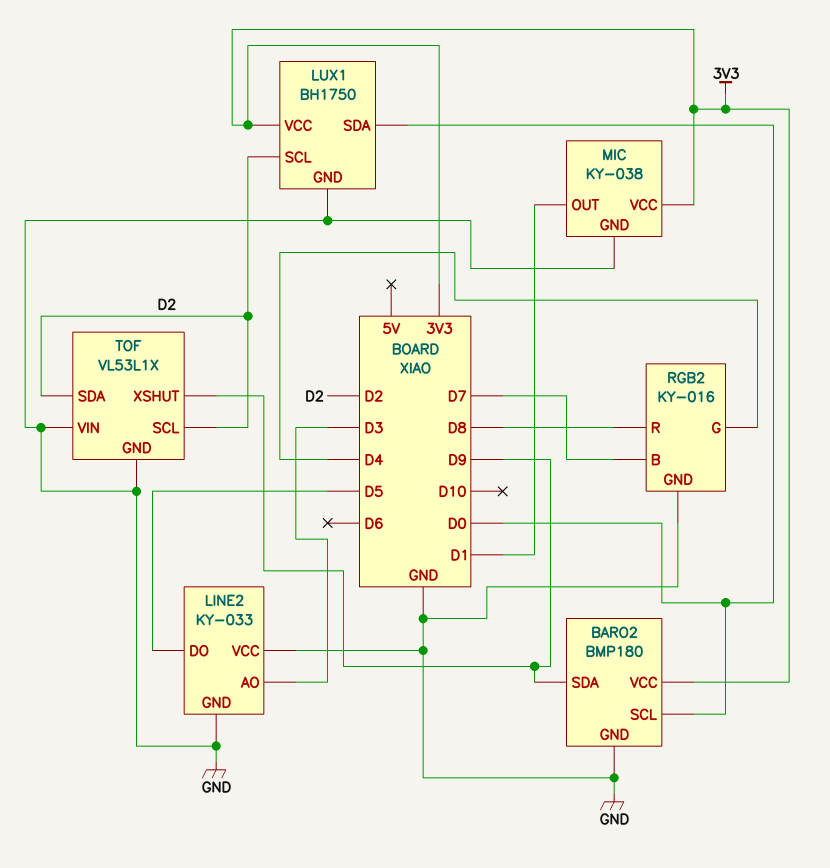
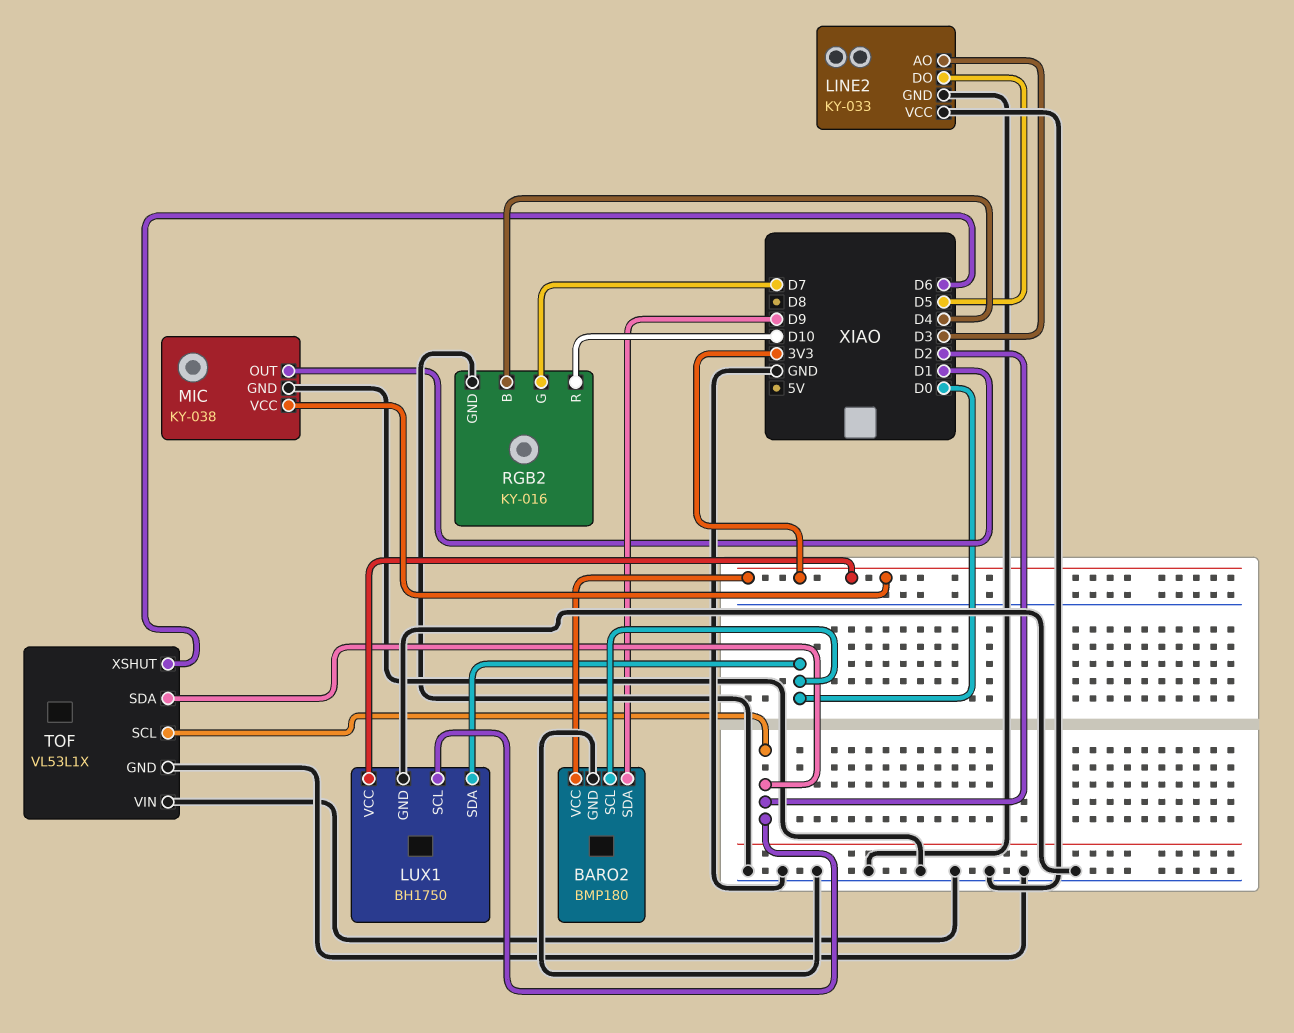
RGB2 pin B: D7 -> D4
RGB2 pin G: D4 -> D7
RGB2 pin R: D8 -> D10
TOF pin XSHUT: D9 -> D6

